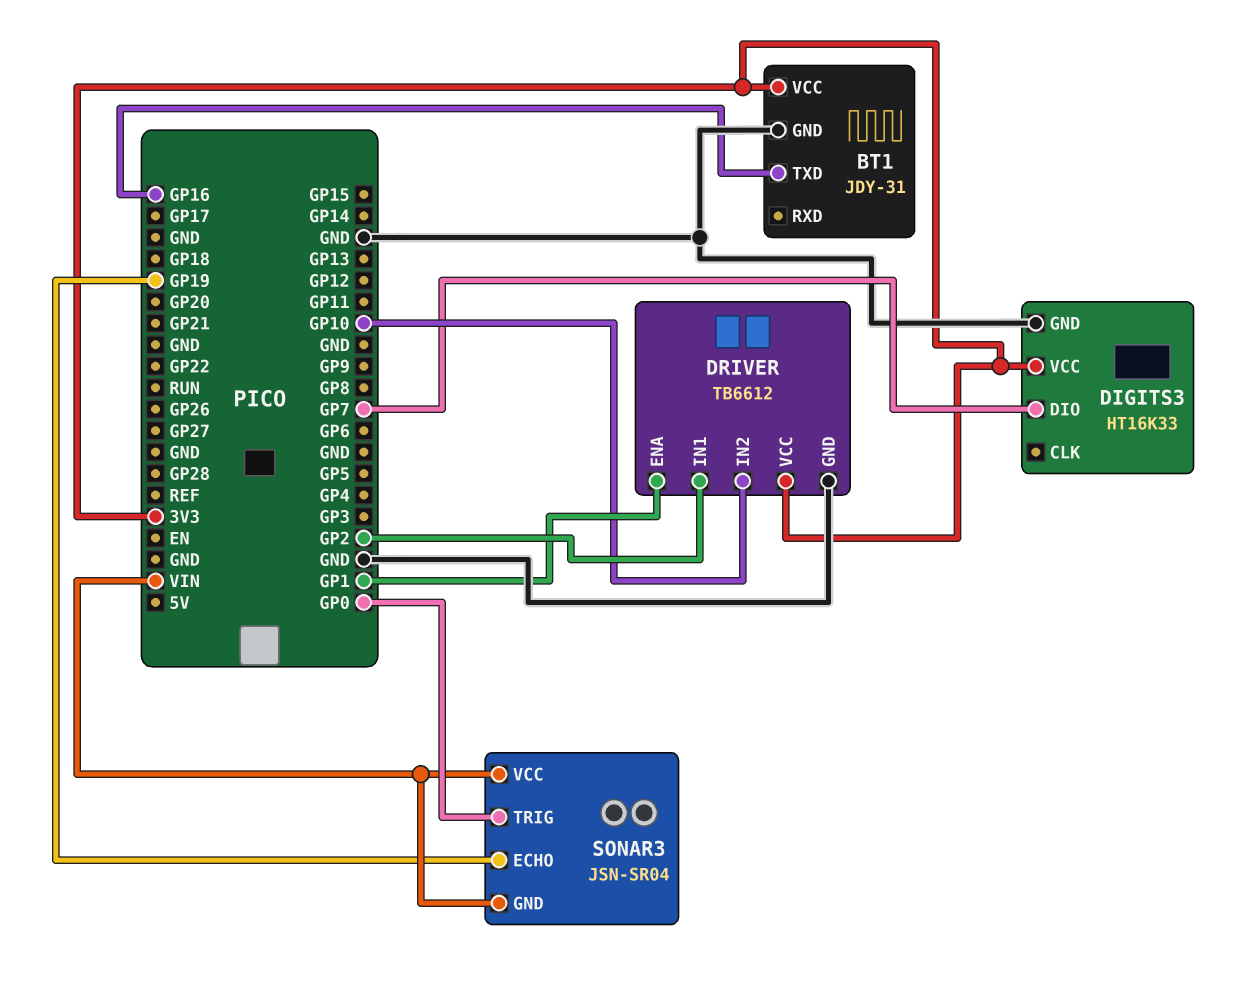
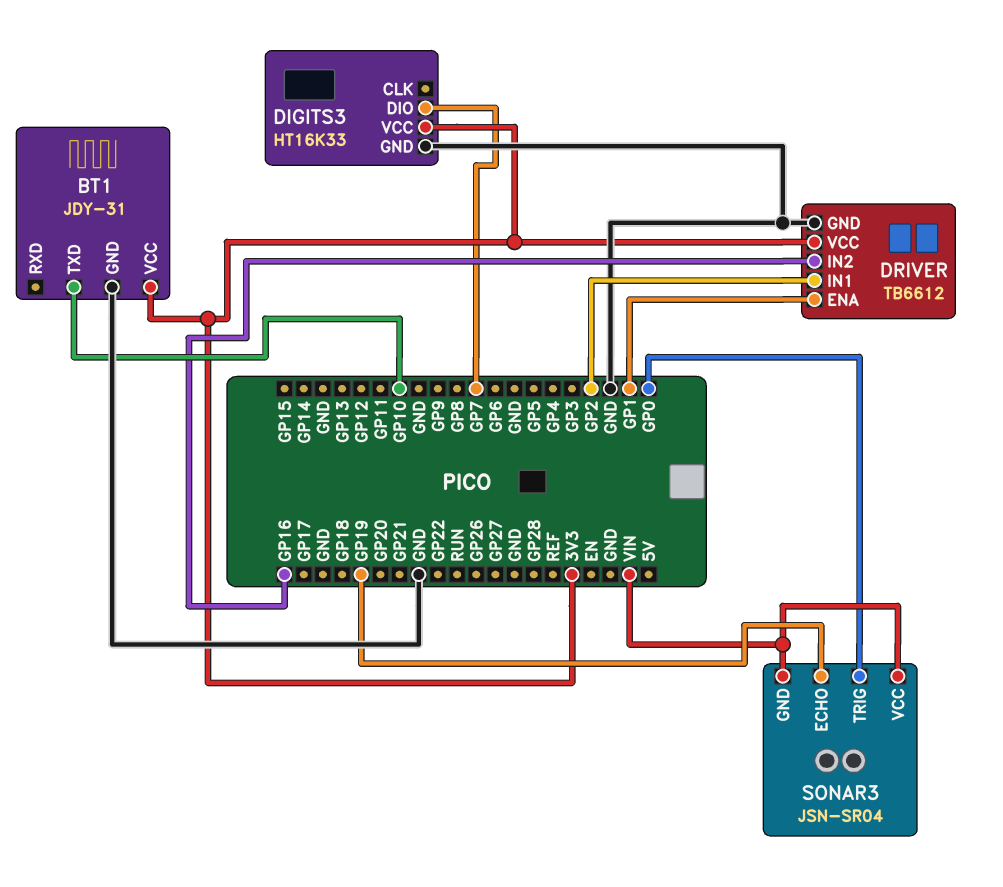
BT1 pin TXD: GP16 -> GP10
DRIVER pin IN2: GP10 -> GP16

